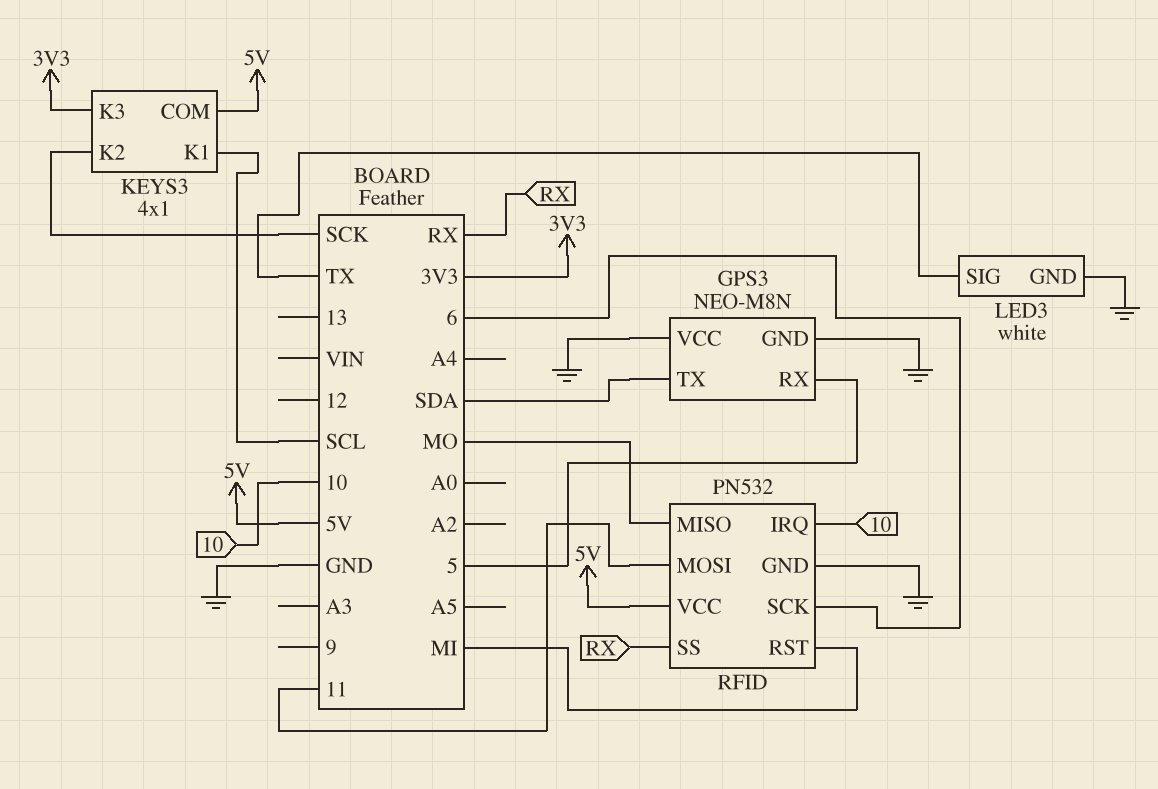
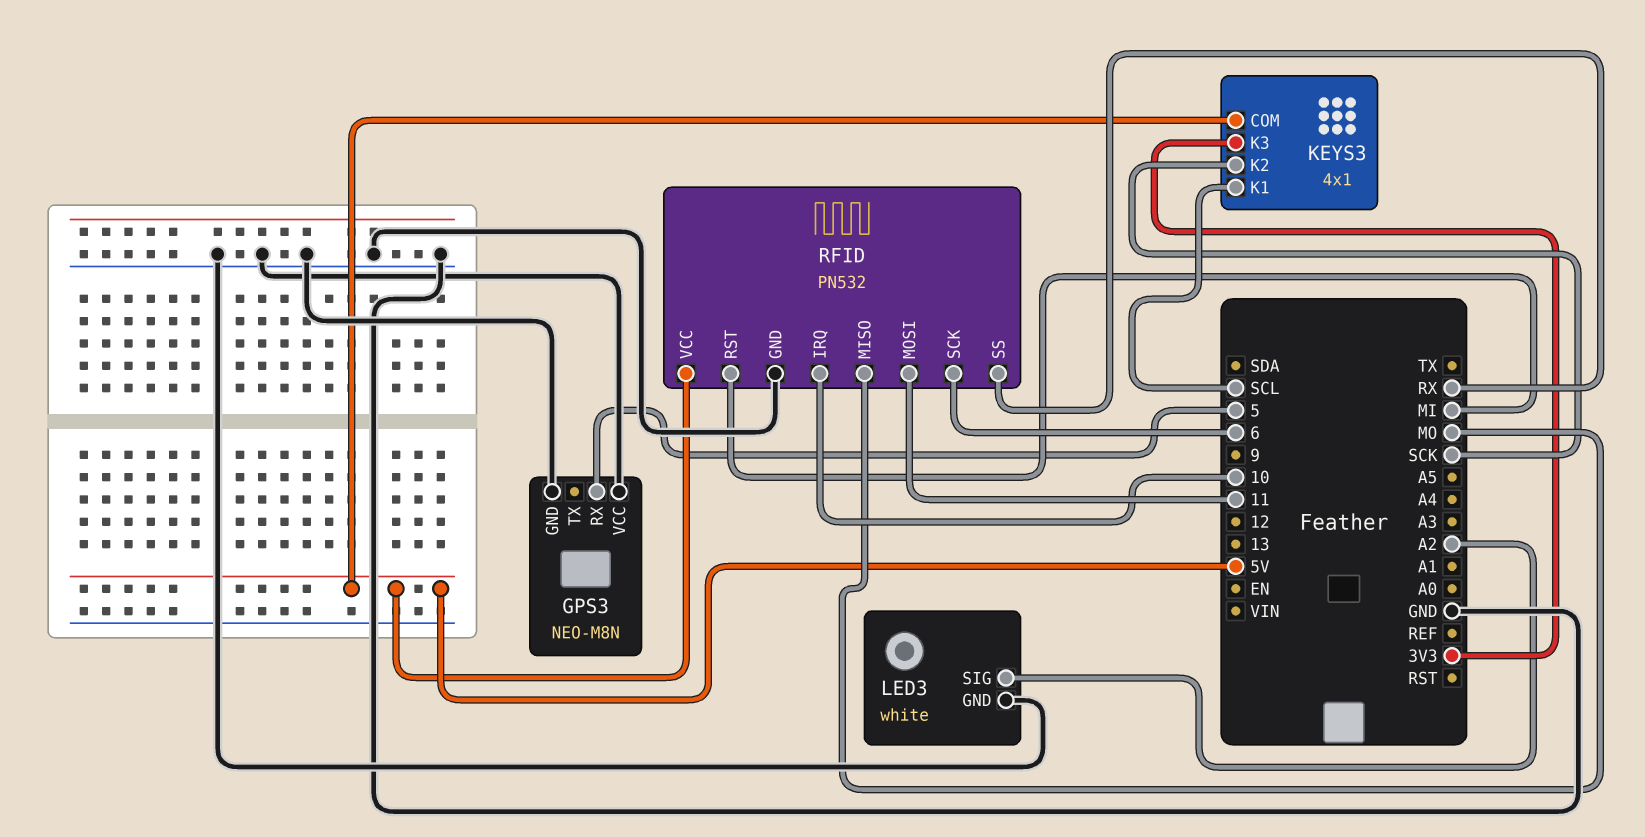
GPS3 pin TX: SDA -> none
LED3 pin SIG: TX -> A2

